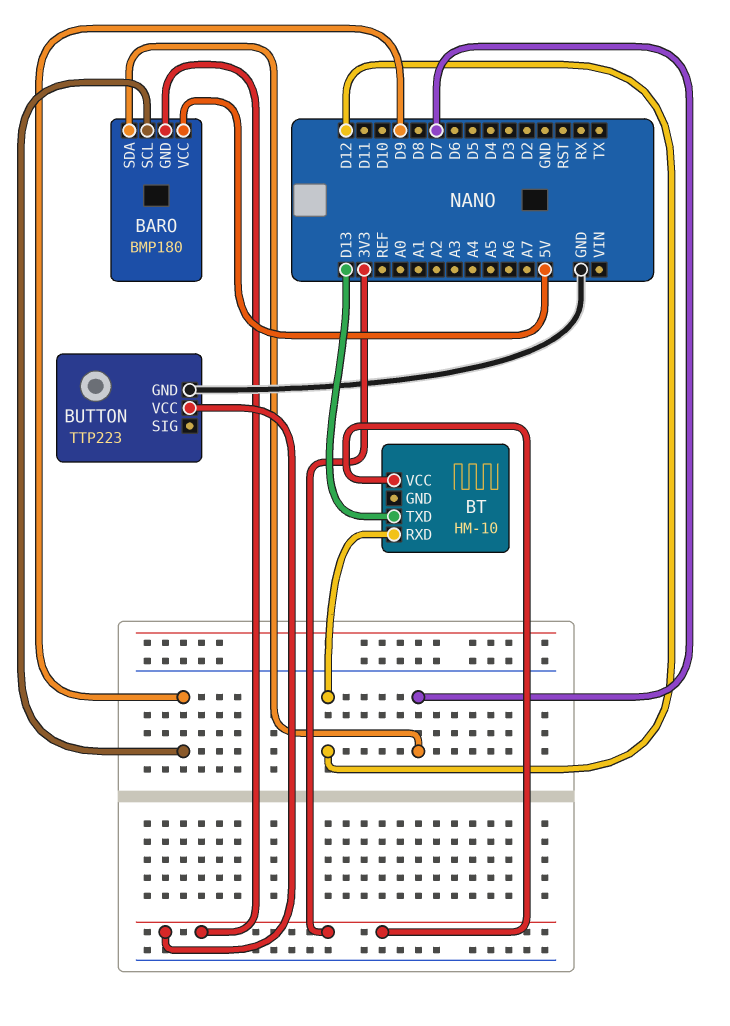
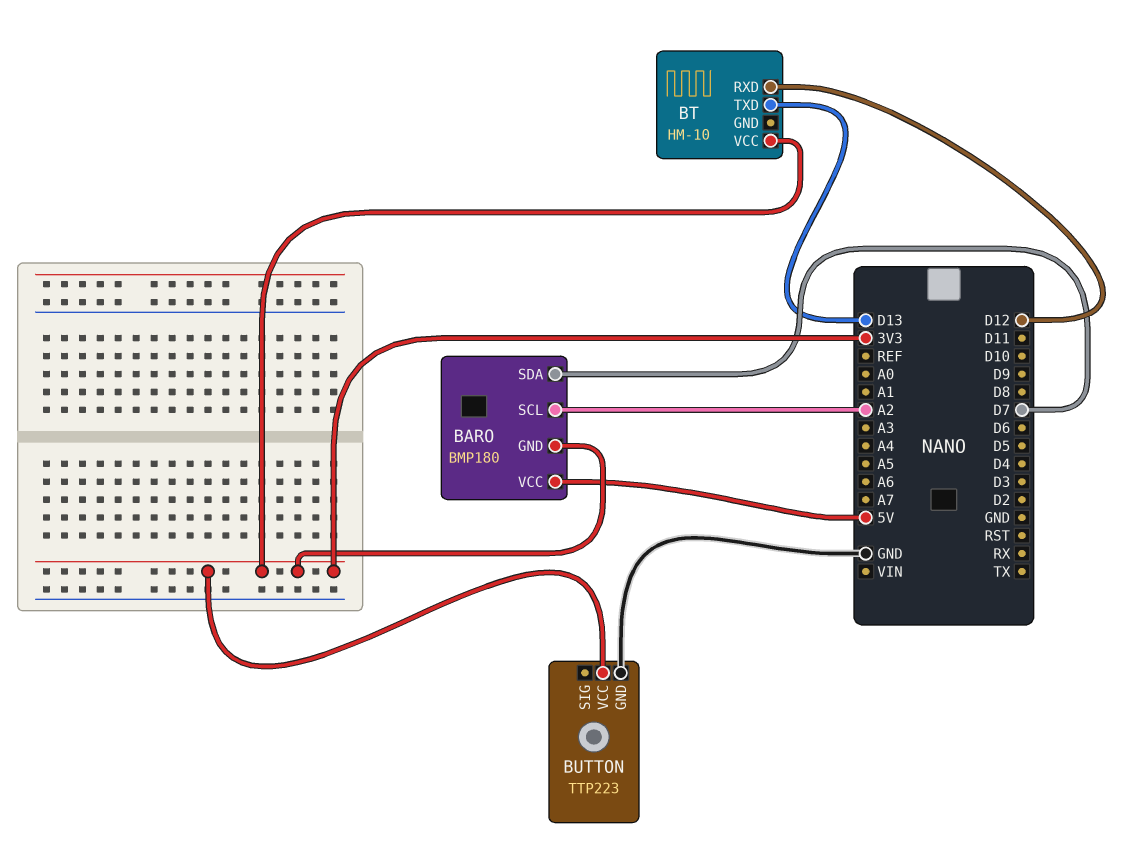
BARO pin SCL: D9 -> A2

